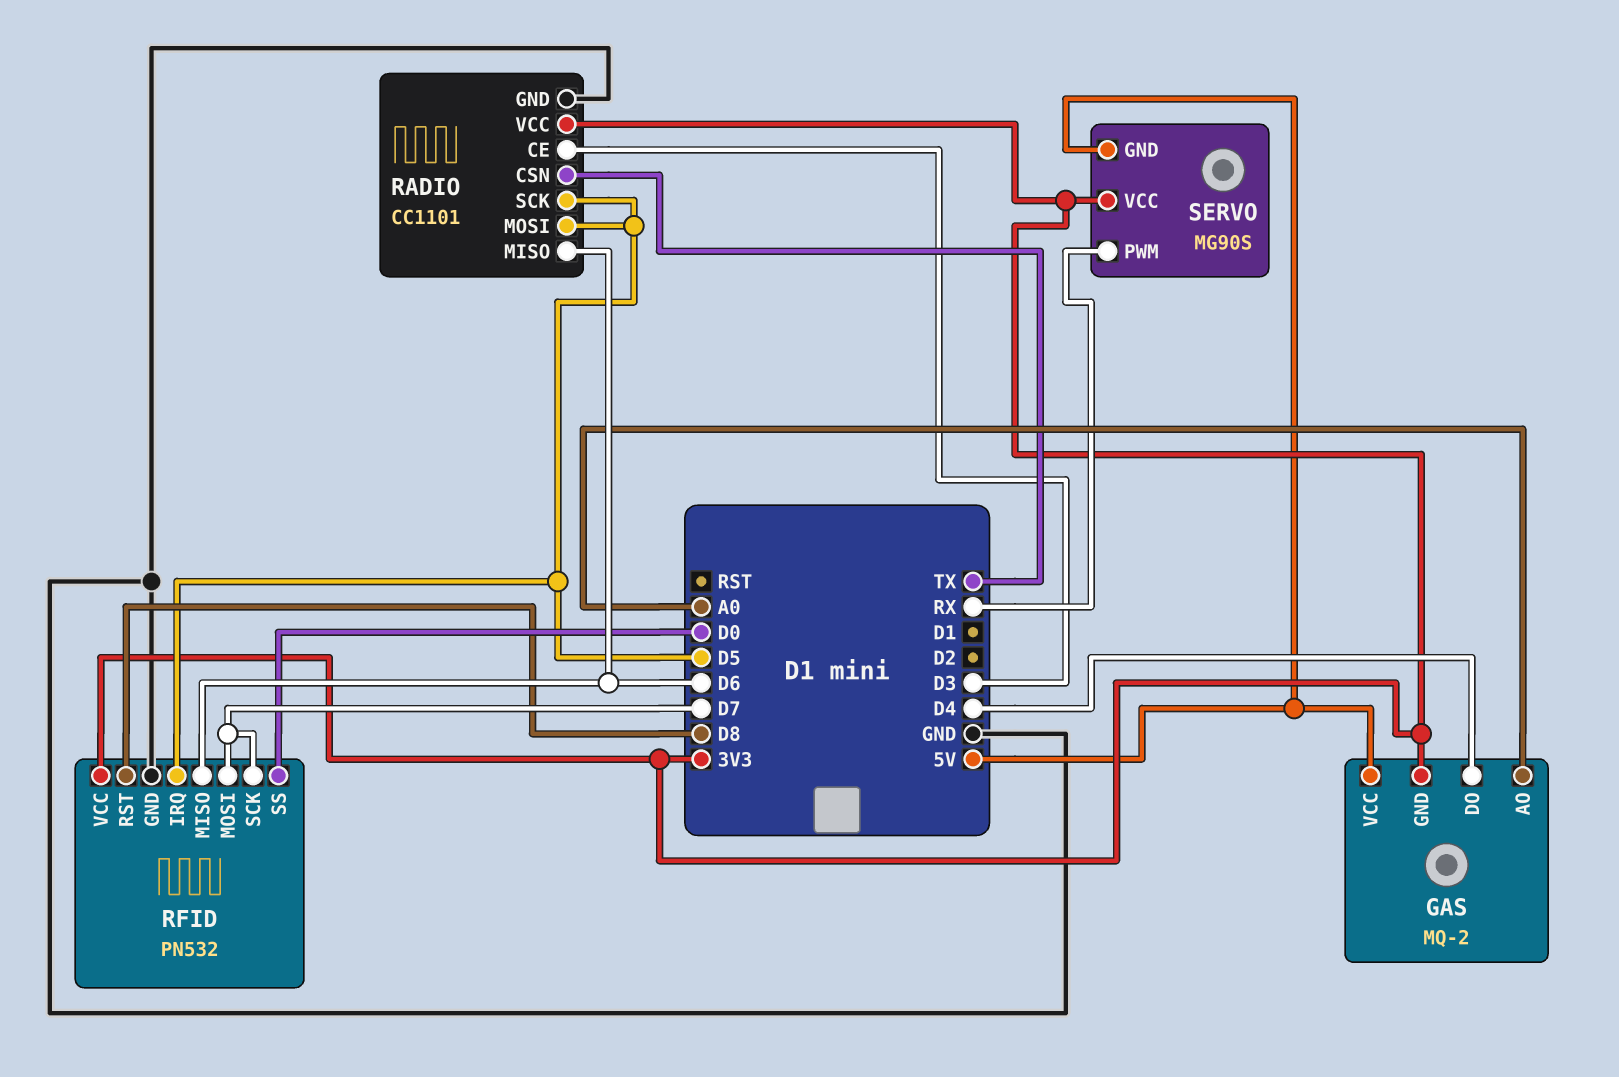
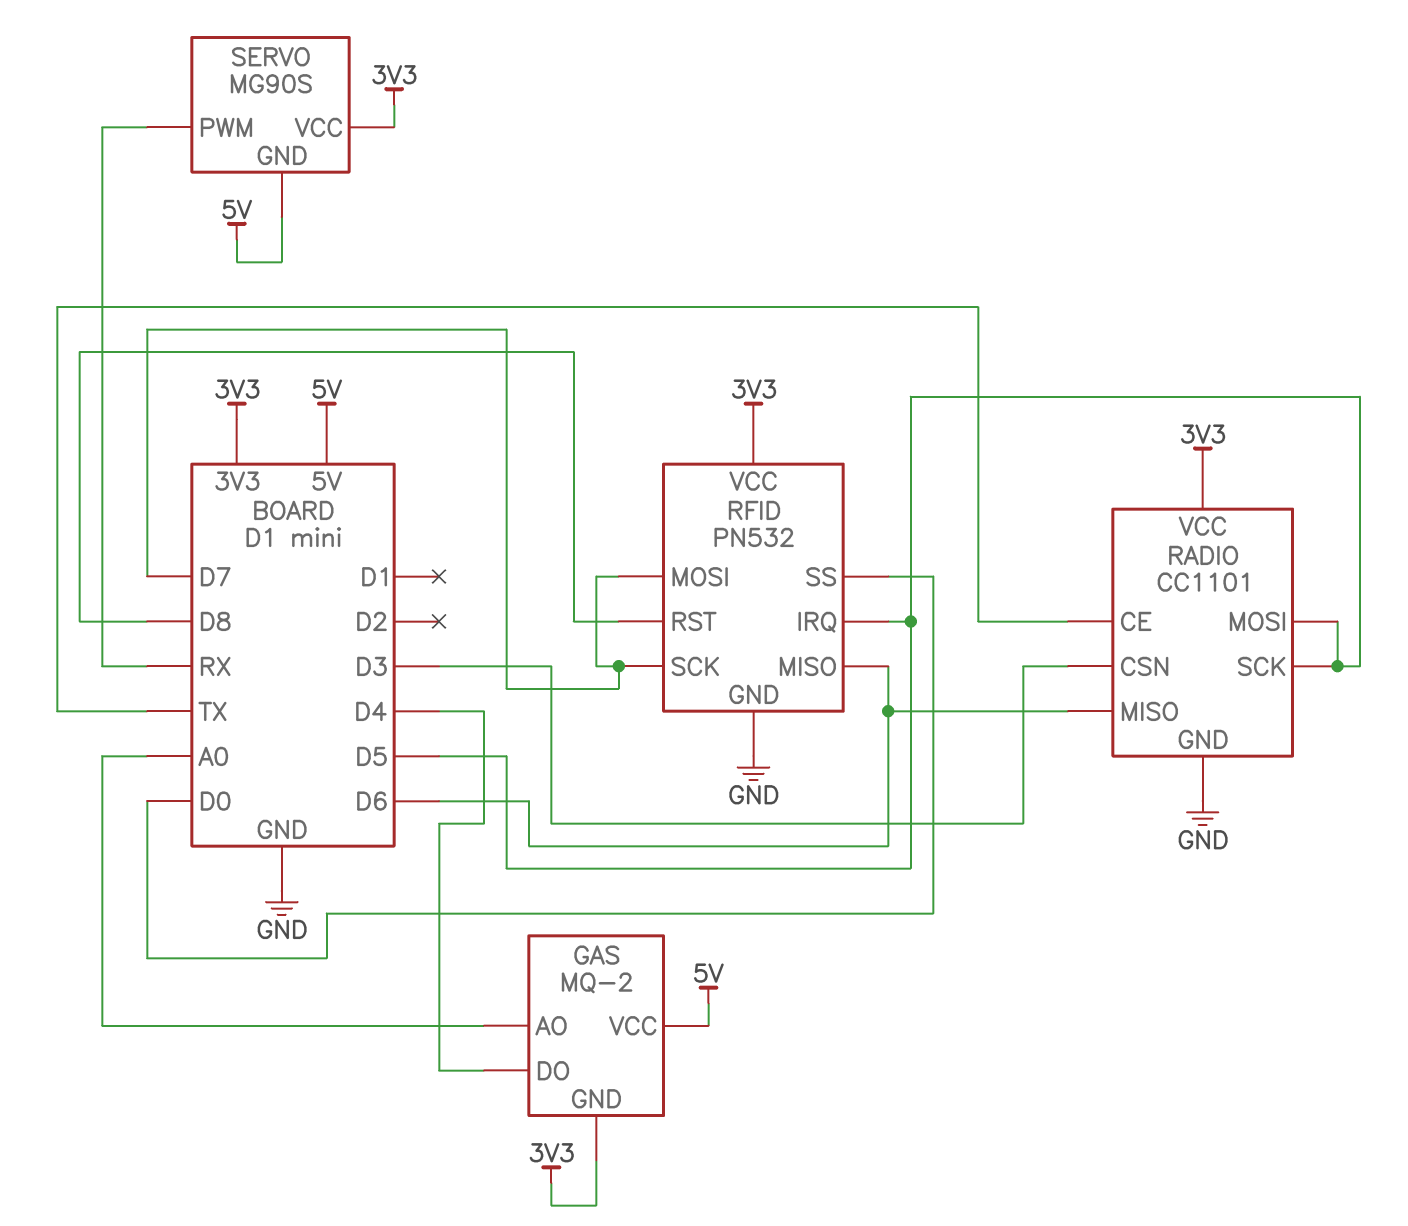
RADIO pin CE: D3 -> TX
RADIO pin CSN: TX -> D3

